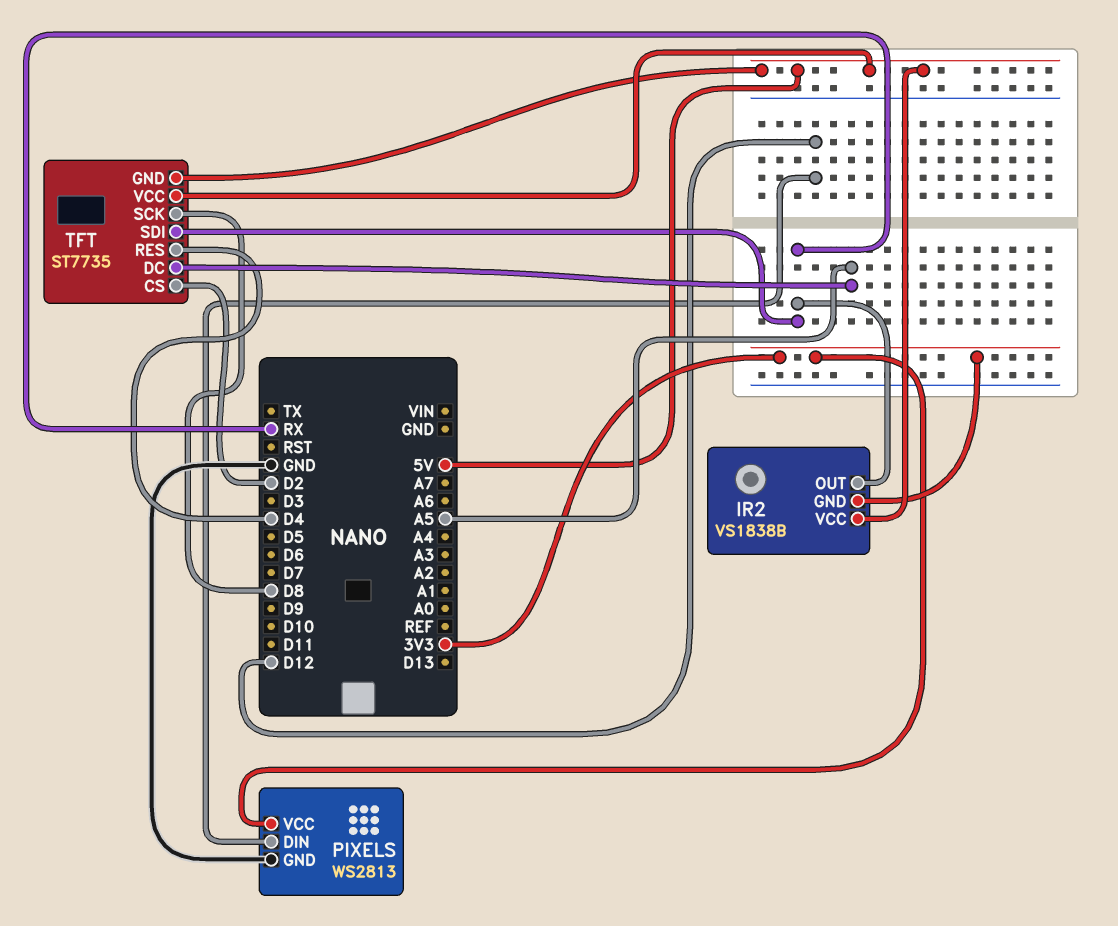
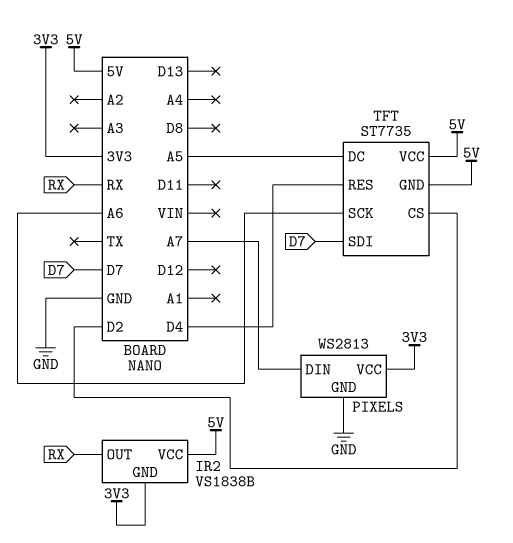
PIXELS pin DIN: D12 -> A7
TFT pin SCK: D8 -> A6
TFT pin SDI: RX -> D7

